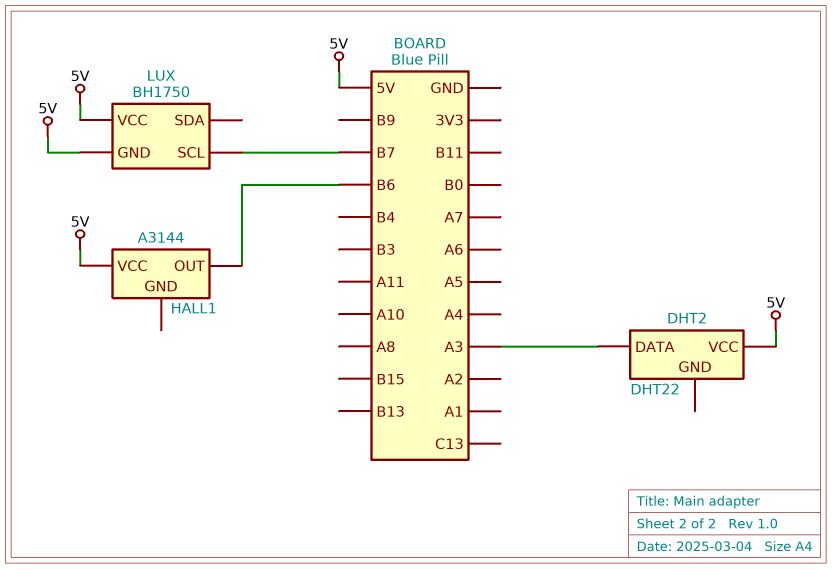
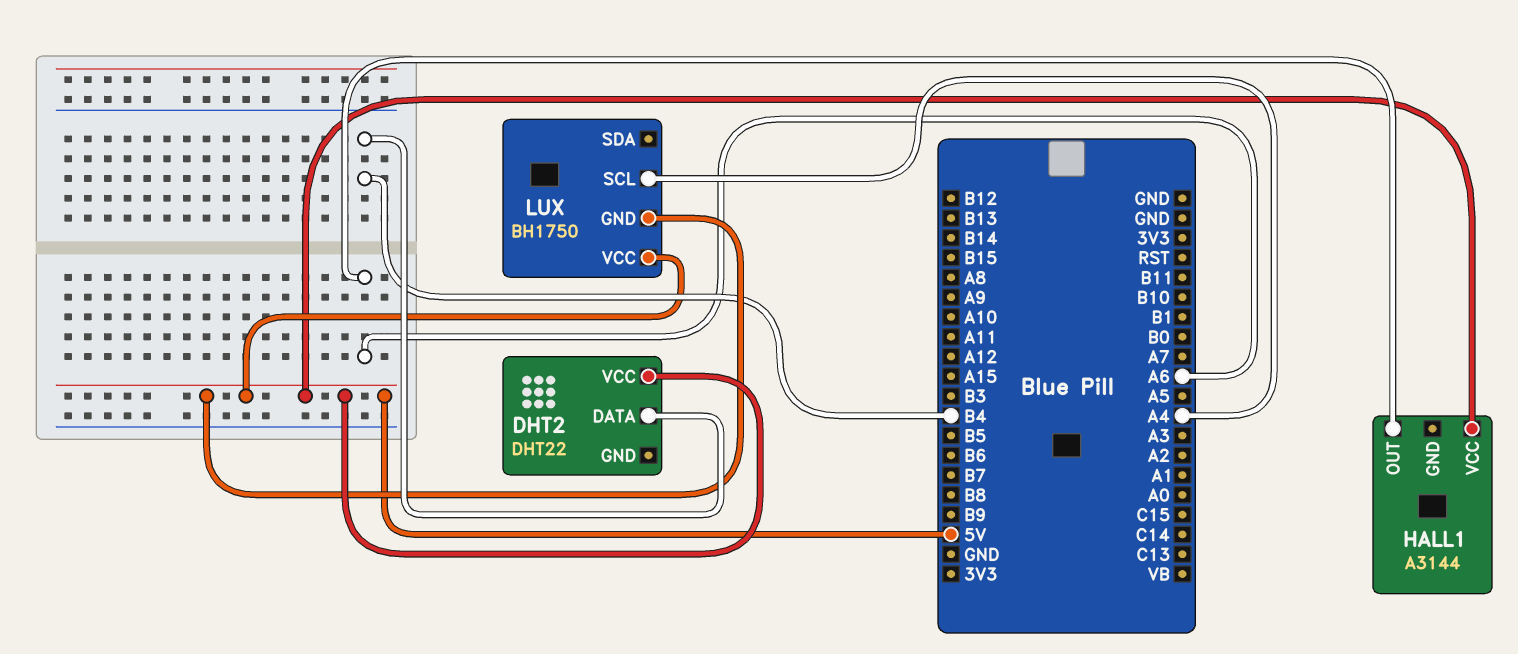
DHT2 pin DATA: A3 -> B4
HALL1 pin OUT: B6 -> A6
LUX pin SCL: B7 -> A4

